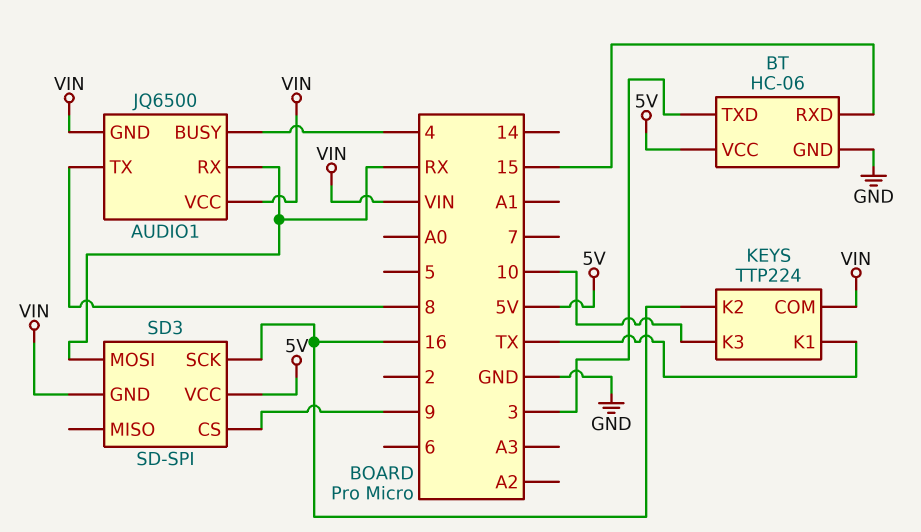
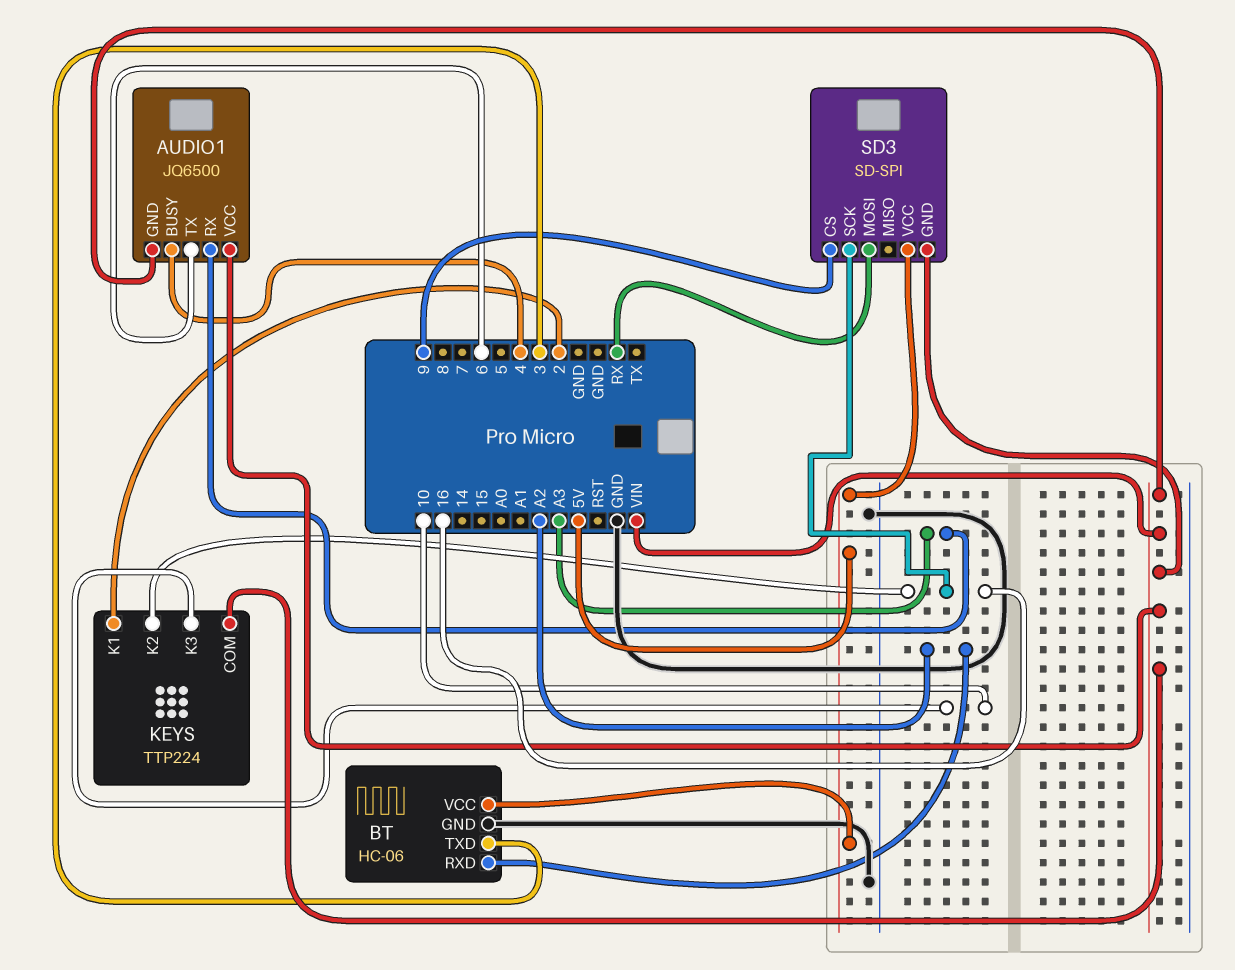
AUDIO1 pin RX: RX -> A3
AUDIO1 pin TX: 8 -> 6
BT pin RXD: 15 -> A2
KEYS pin K1: TX -> 2

